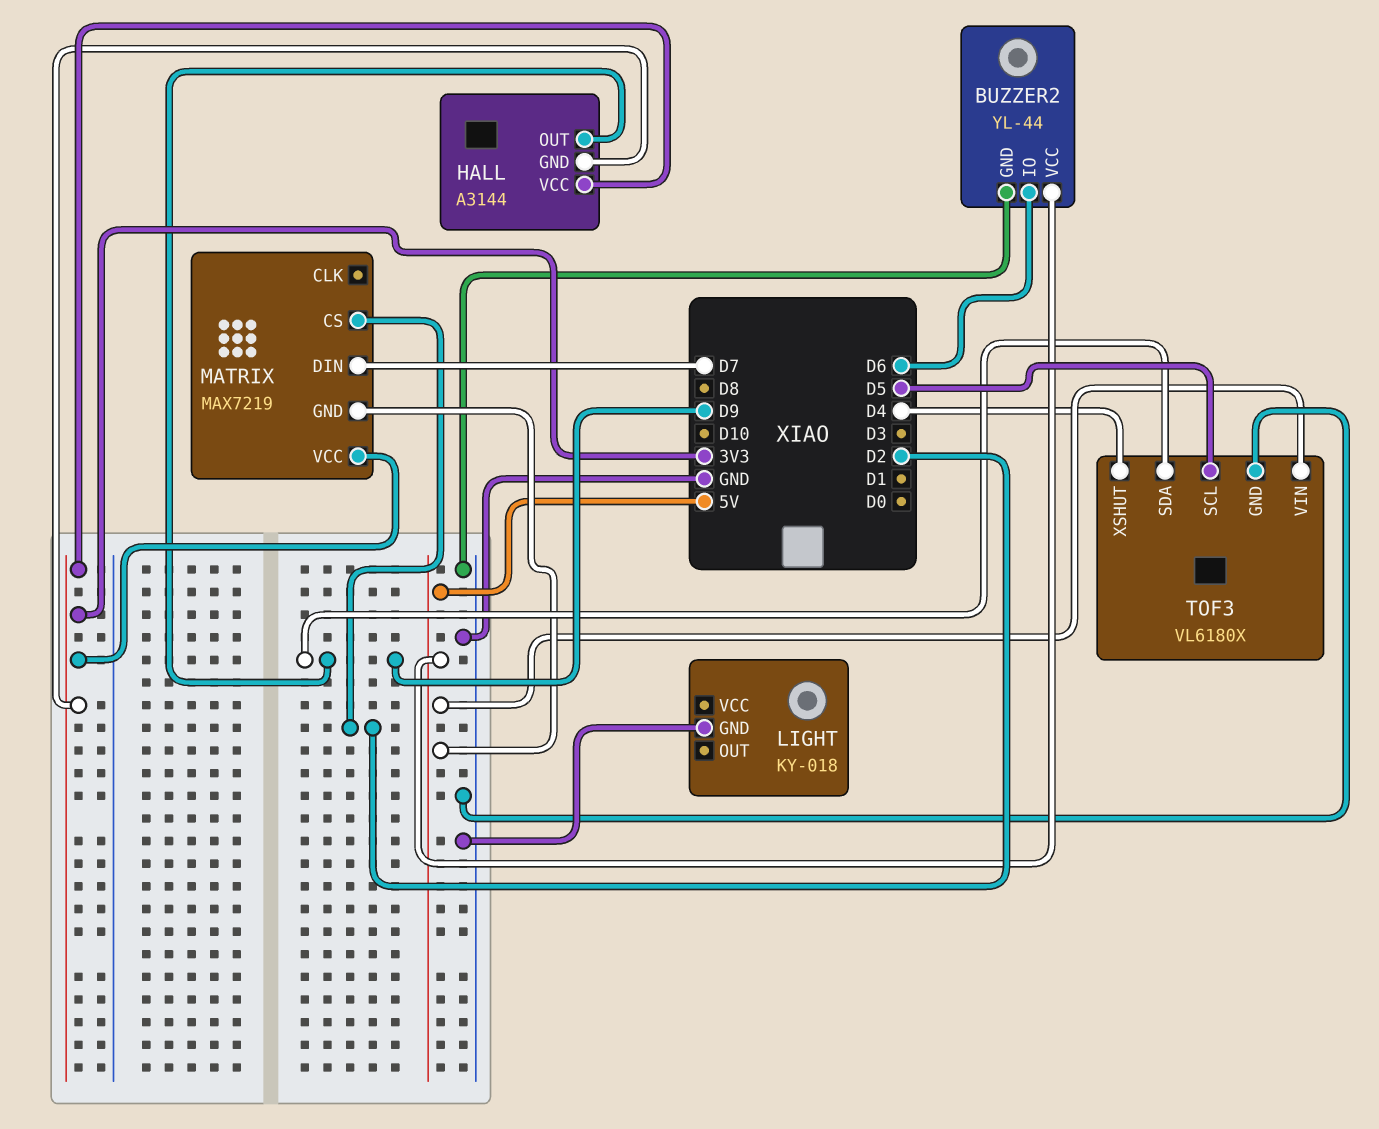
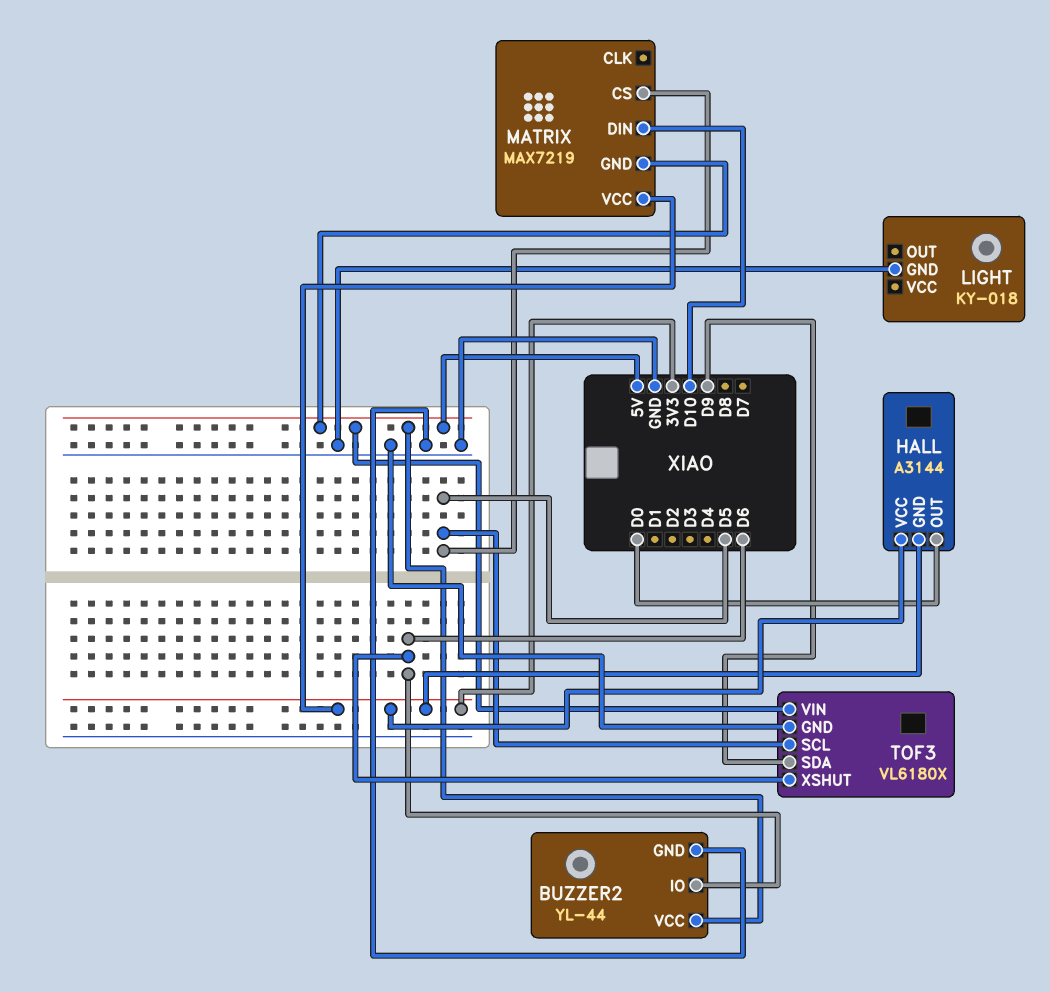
HALL pin OUT: D9 -> D0
MATRIX pin CS: D2 -> D5
MATRIX pin DIN: D7 -> D10
TOF3 pin XSHUT: D4 -> D6

